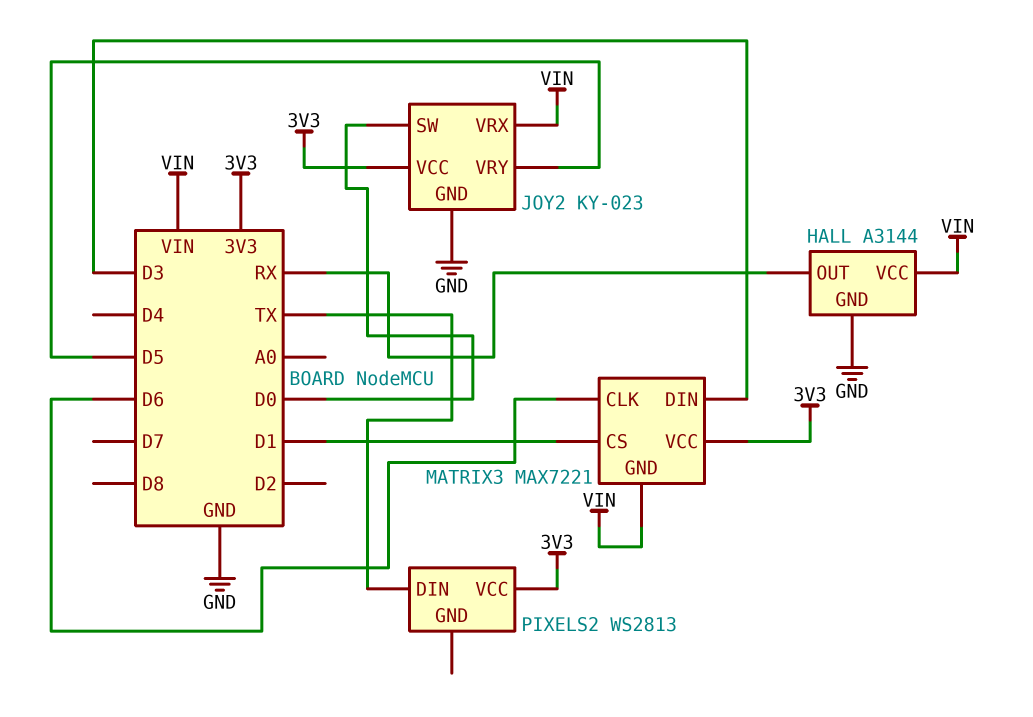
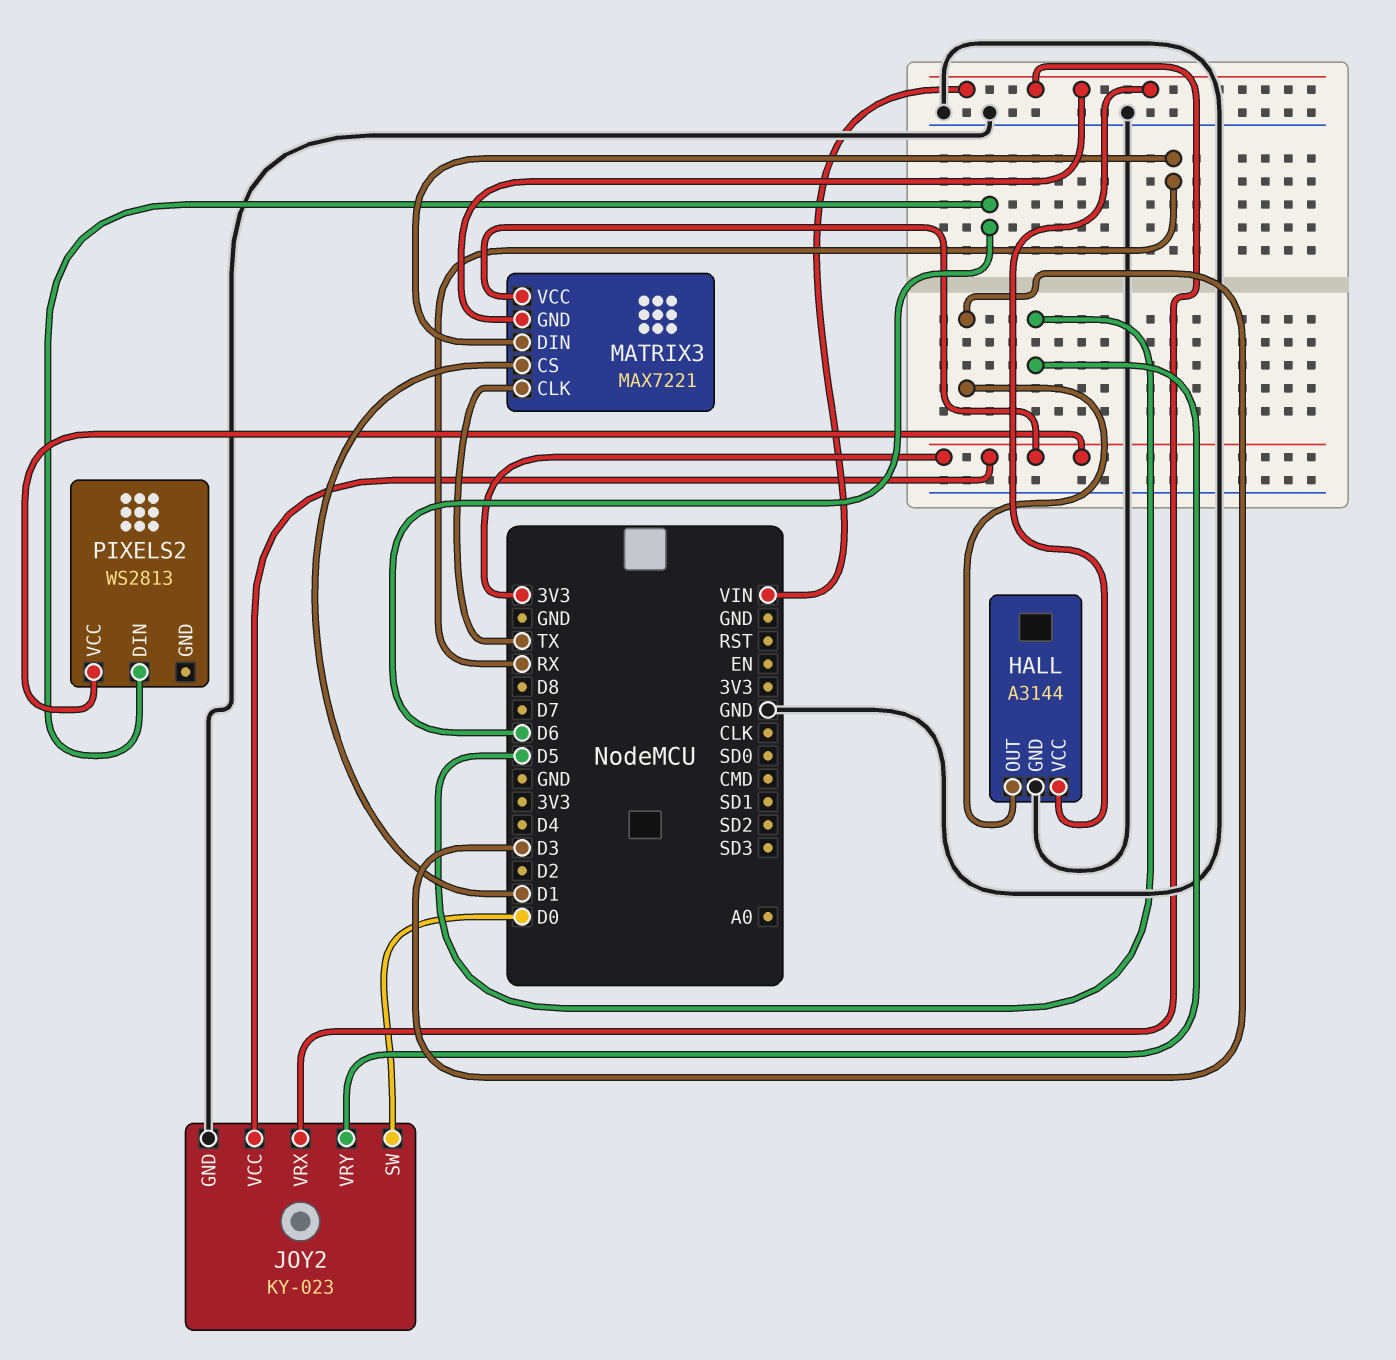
HALL pin OUT: RX -> D3
MATRIX3 pin CLK: D6 -> TX
MATRIX3 pin DIN: D3 -> RX
PIXELS2 pin DIN: TX -> D6

